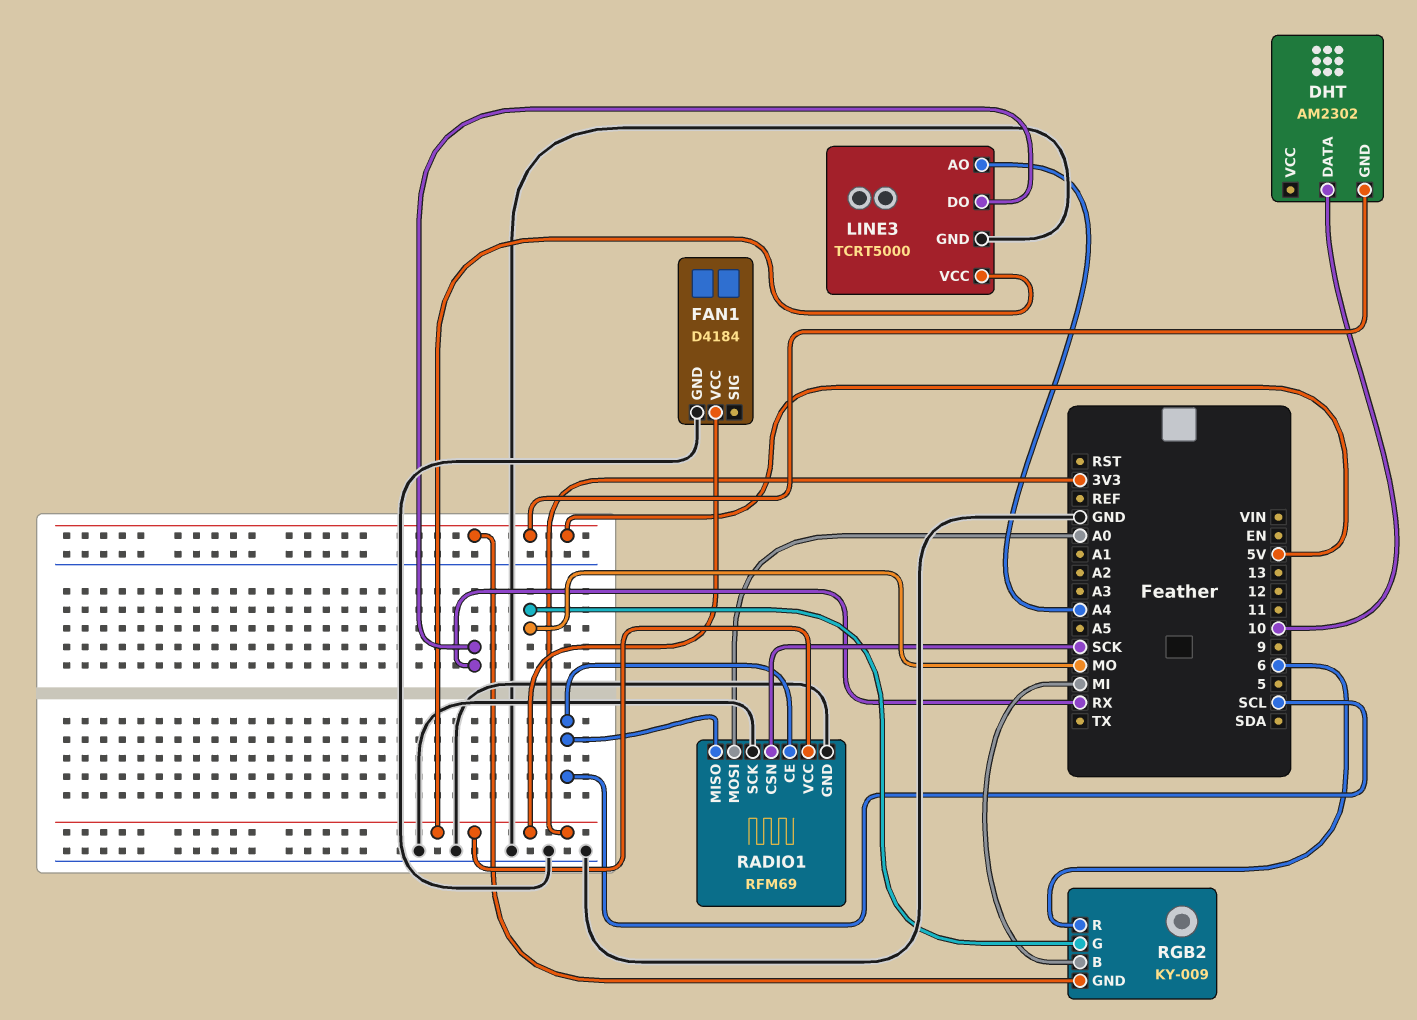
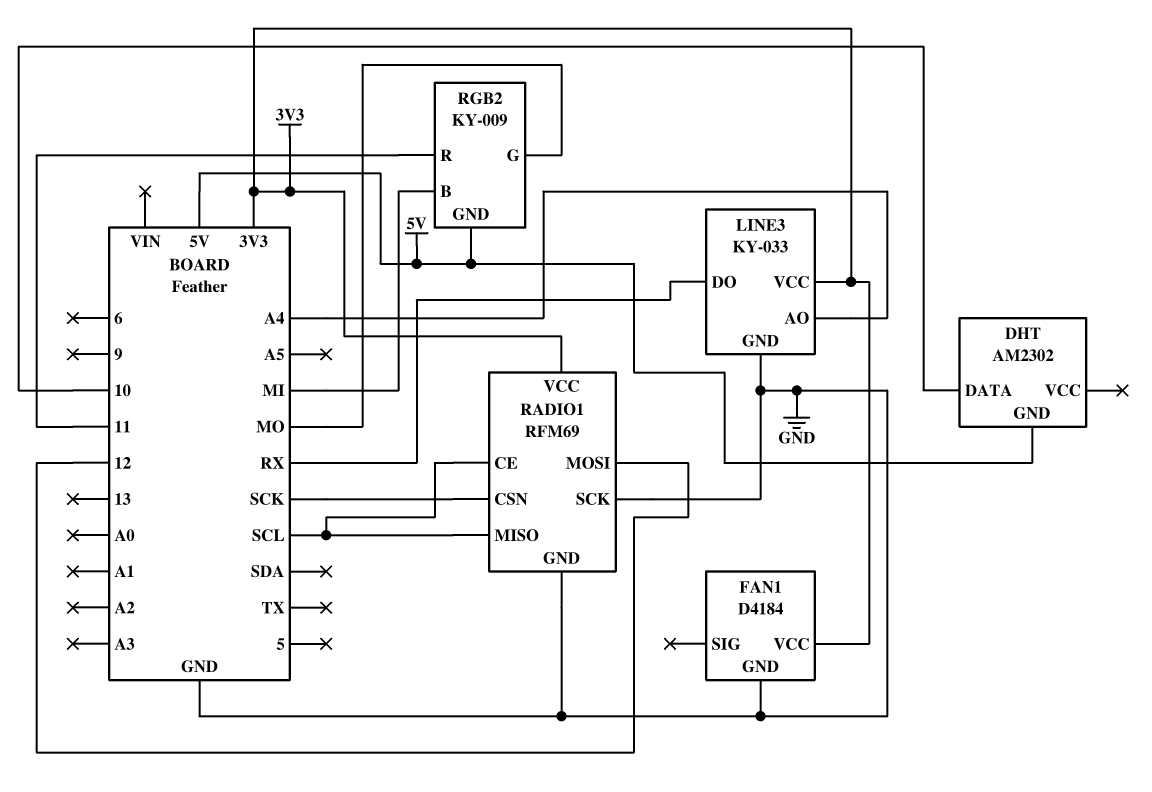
LINE3: TCRT5000 -> KY-033
RADIO1 pin MOSI: A0 -> 12
RGB2 pin R: 6 -> 11

